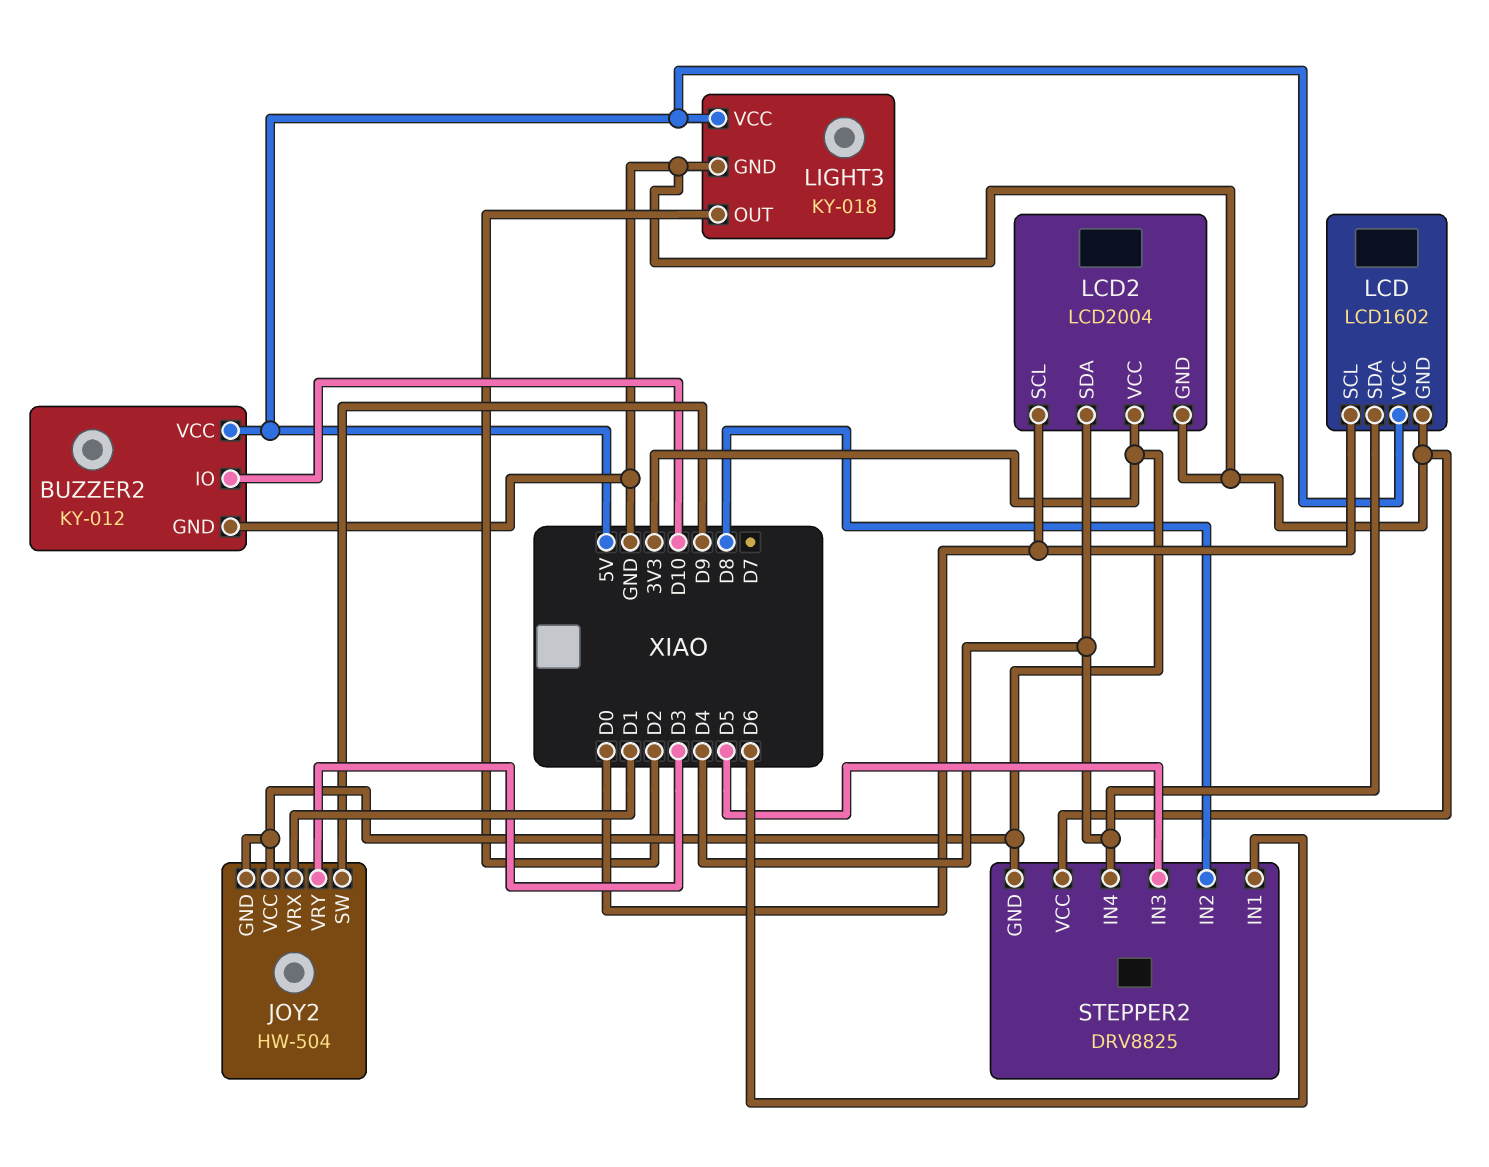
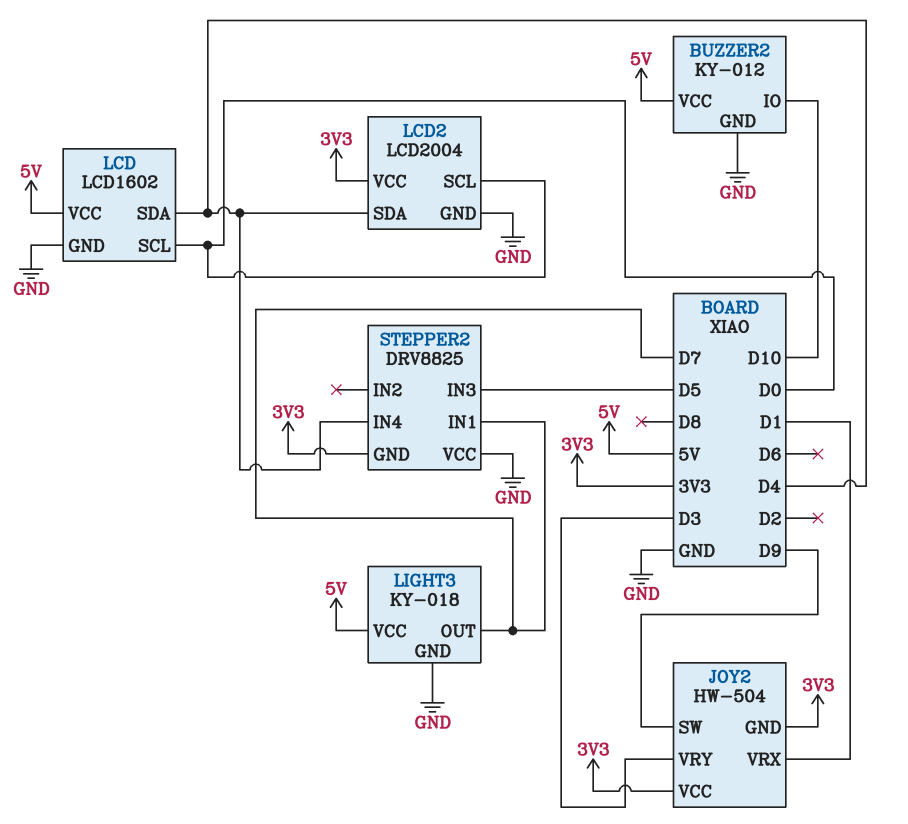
LIGHT3 pin OUT: D2 -> D7
STEPPER2 pin IN1: D6 -> D7
STEPPER2 pin IN2: D8 -> none

